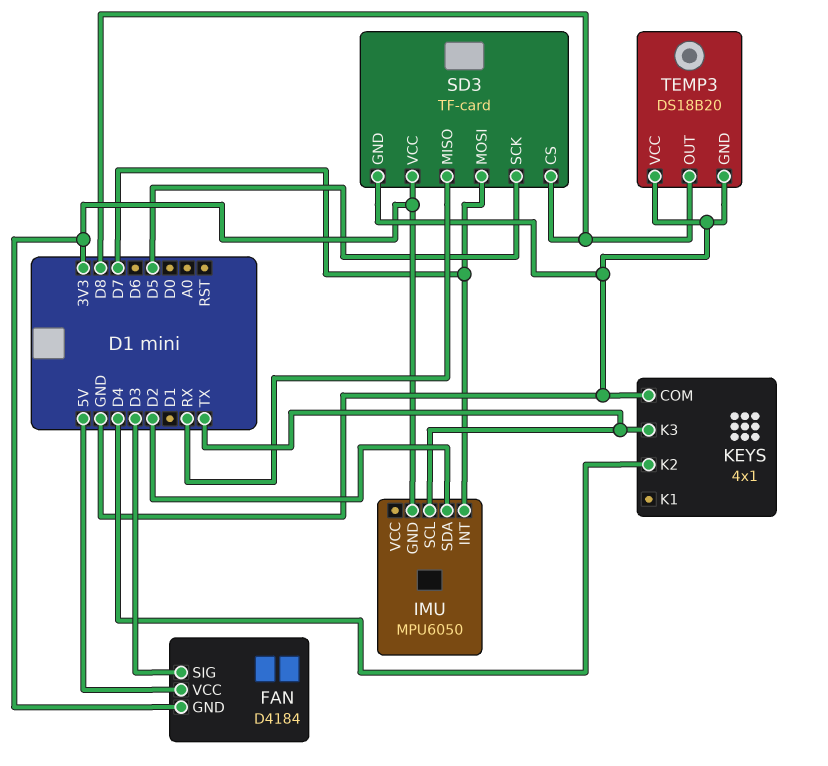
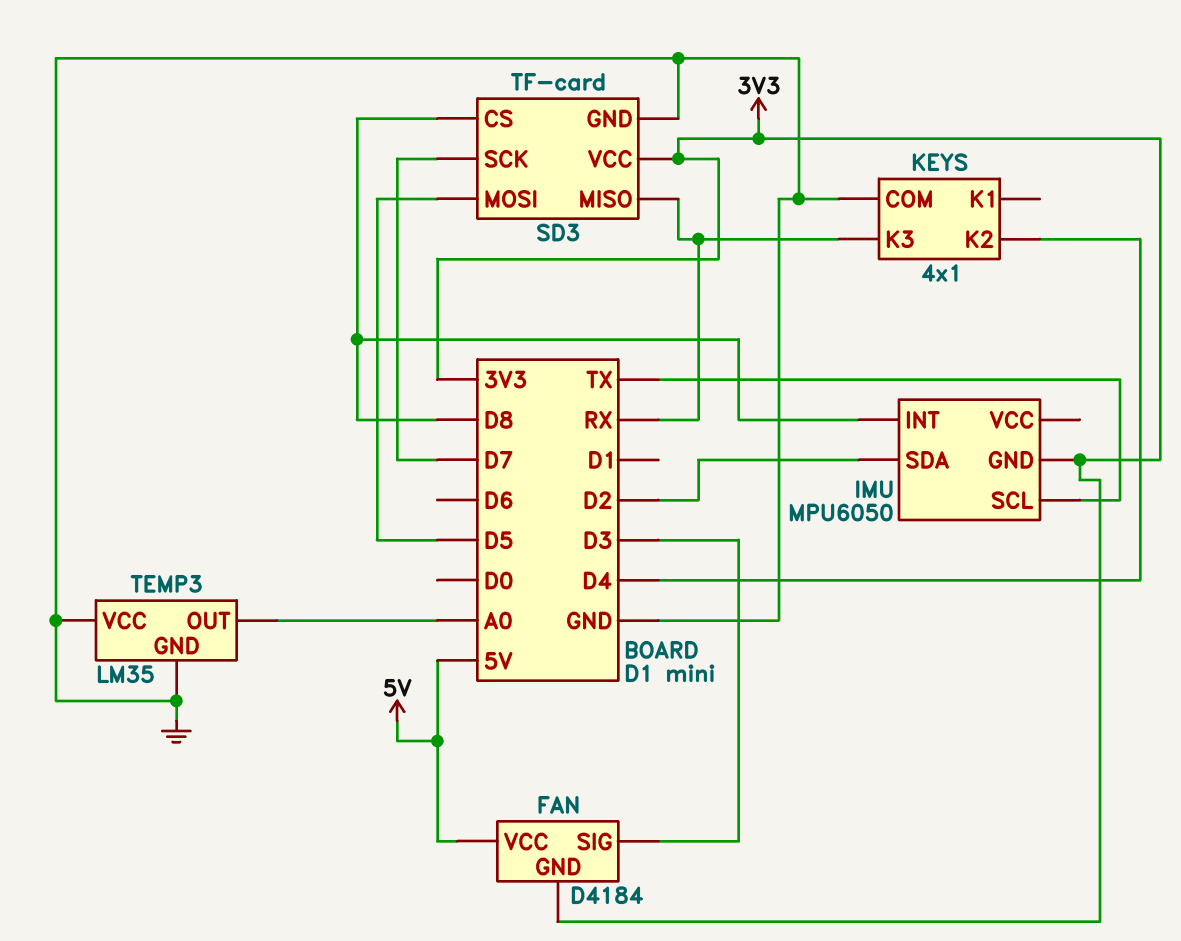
IMU pin INT: D7 -> D8
KEYS pin K3: TX -> RX
SD3 pin MOSI: D7 -> D5
SD3 pin SCK: D5 -> D7
TEMP3: DS18B20 -> LM35
TEMP3 pin OUT: D8 -> A0

